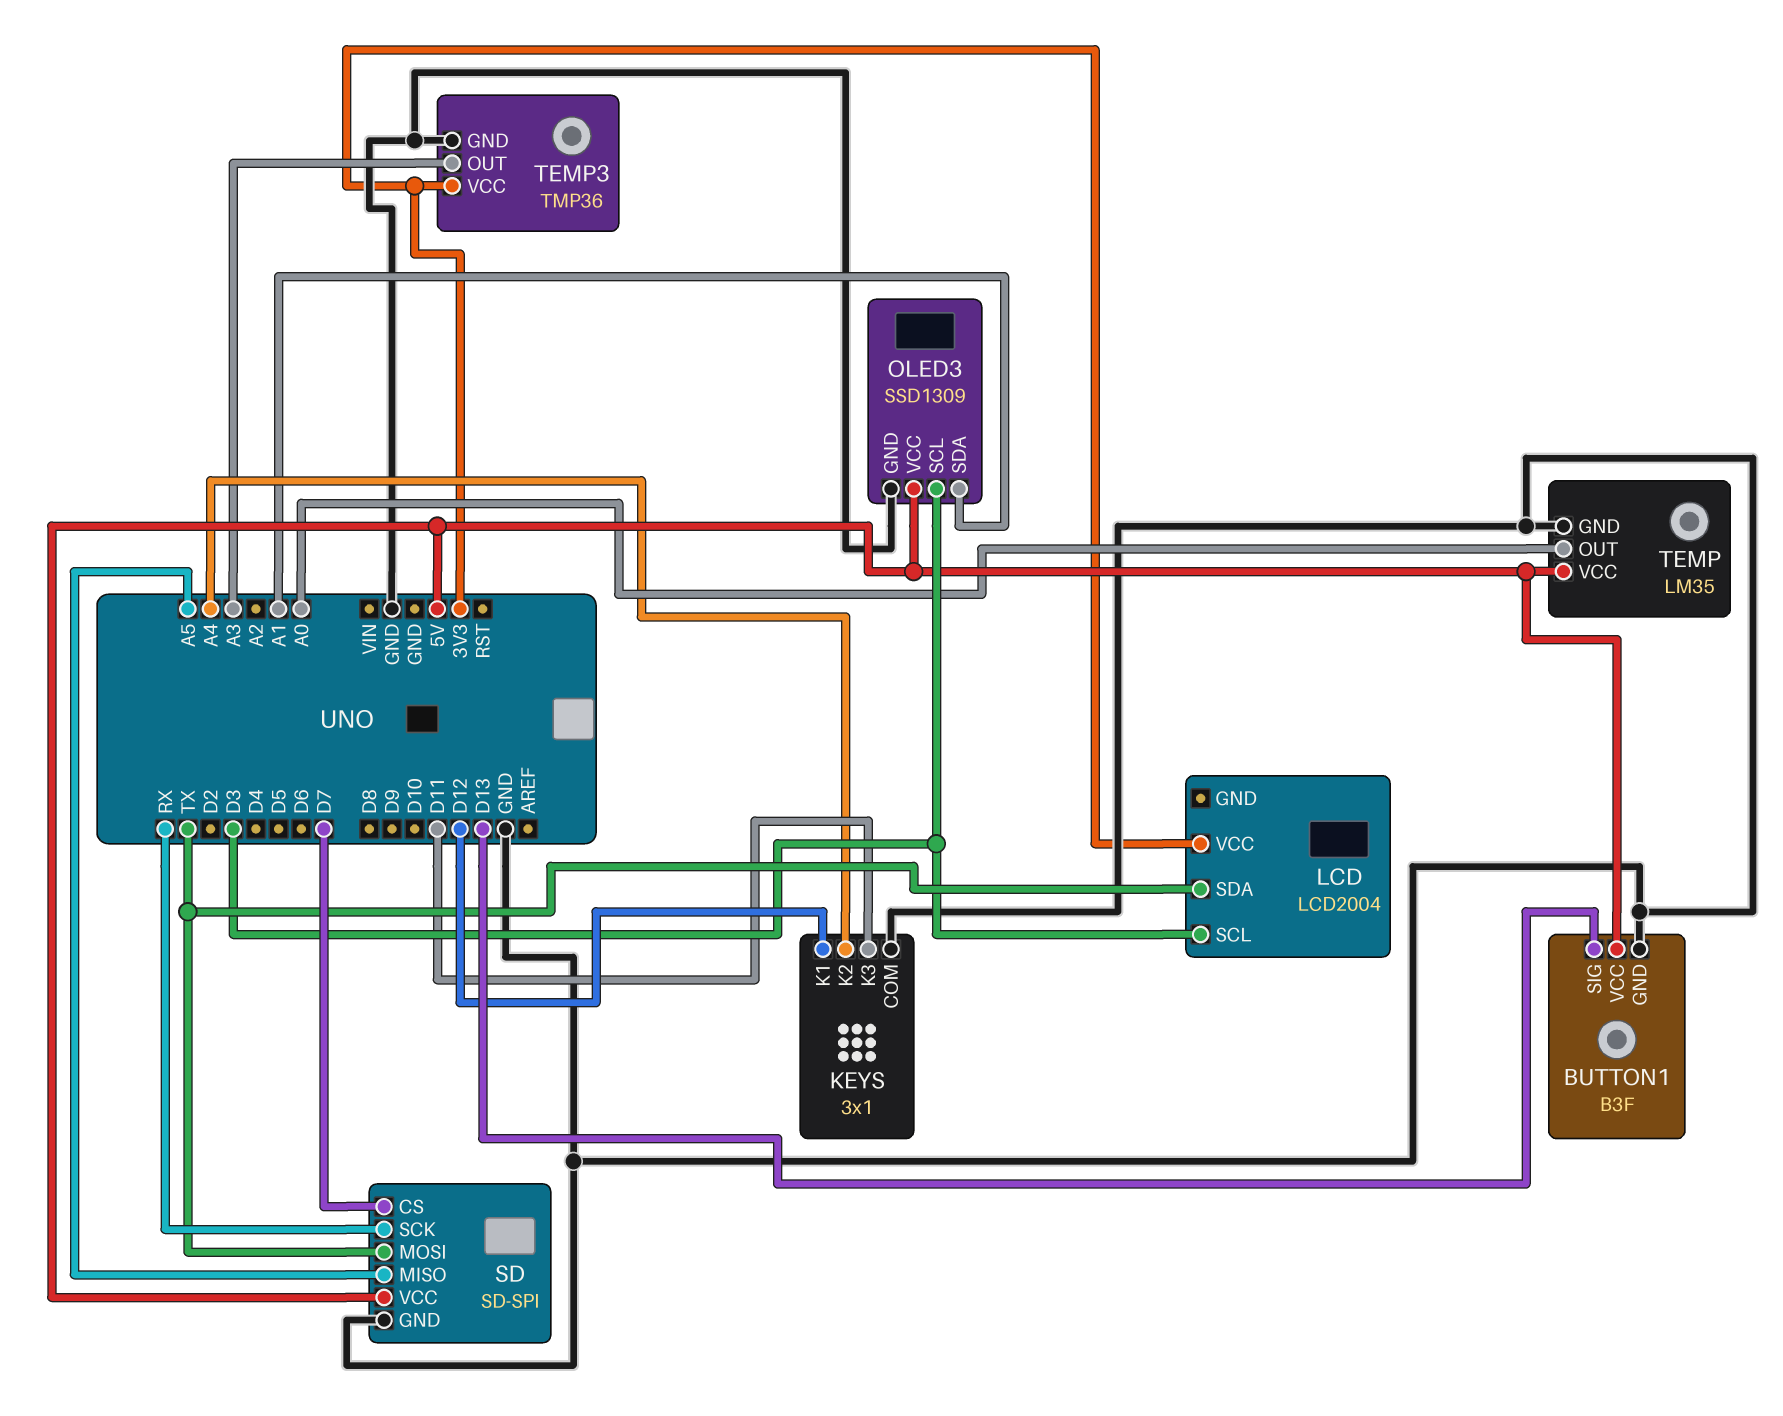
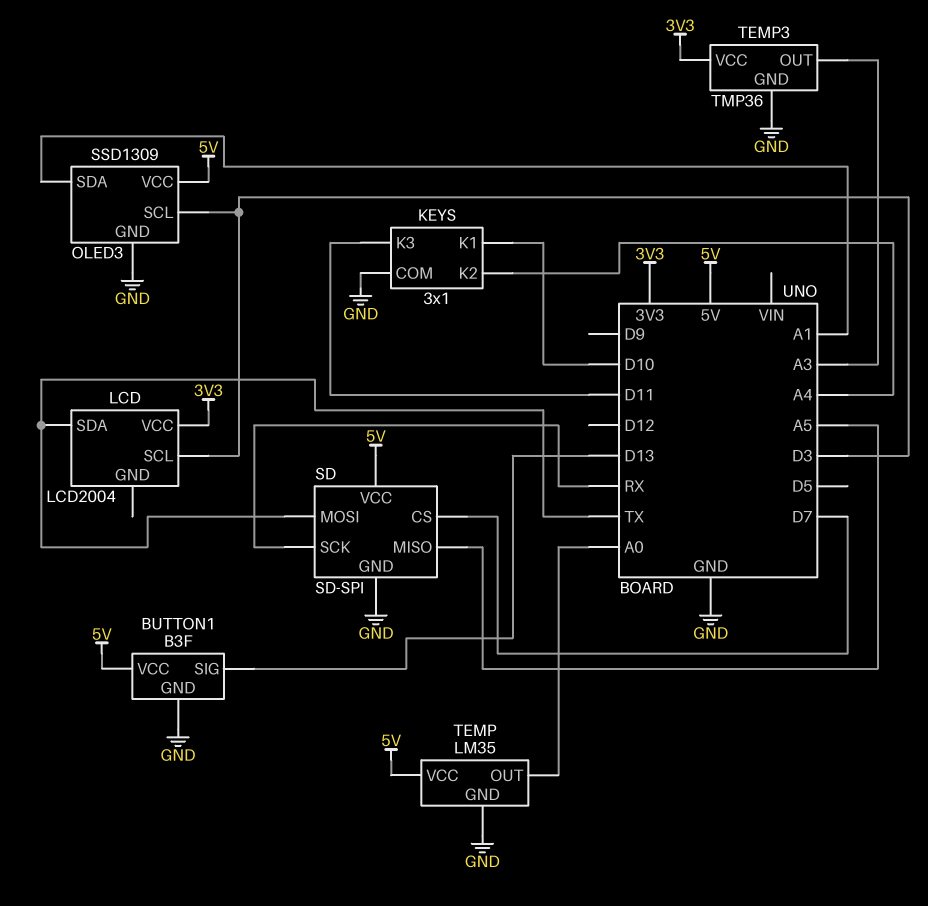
KEYS pin K1: D12 -> D10

